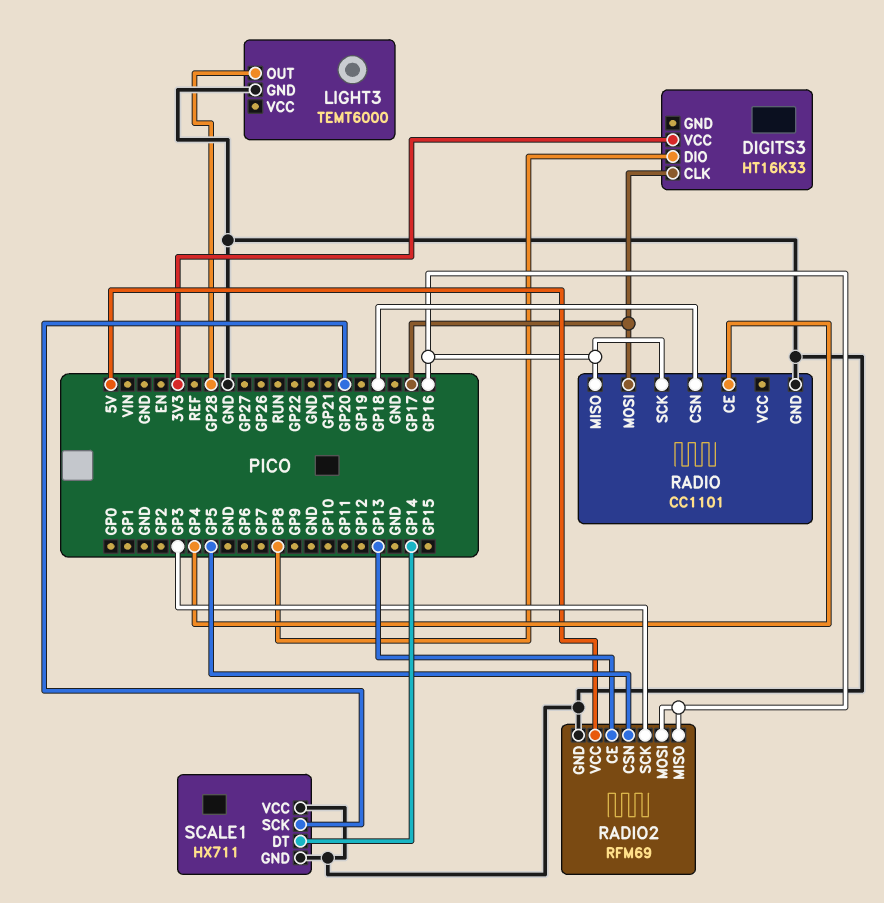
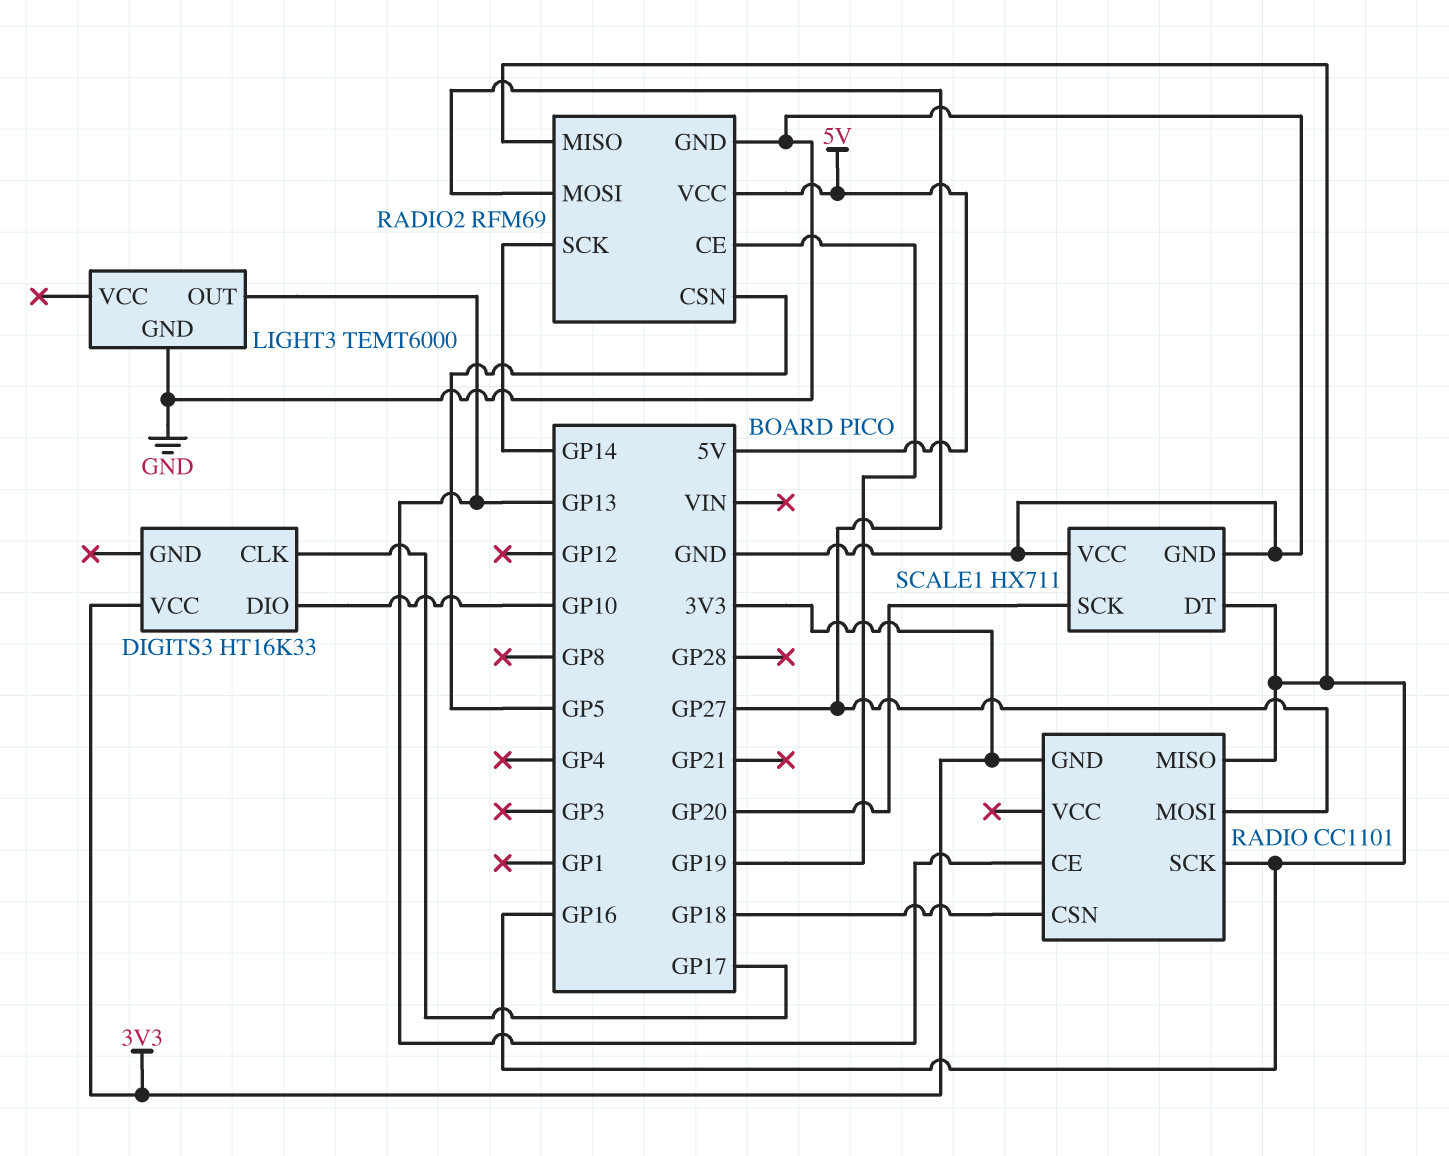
DIGITS3 pin DIO: GP8 -> GP10
LIGHT3 pin OUT: GP28 -> GP13
RADIO pin CE: GP4 -> GP13
RADIO pin GND: GND -> 3V3
RADIO pin MOSI: GP17 -> GP27
RADIO2 pin CE: GP13 -> GP19
RADIO2 pin MOSI: GP16 -> GP27
RADIO2 pin SCK: GP3 -> GP14
SCALE1 pin DT: GP14 -> GP16

